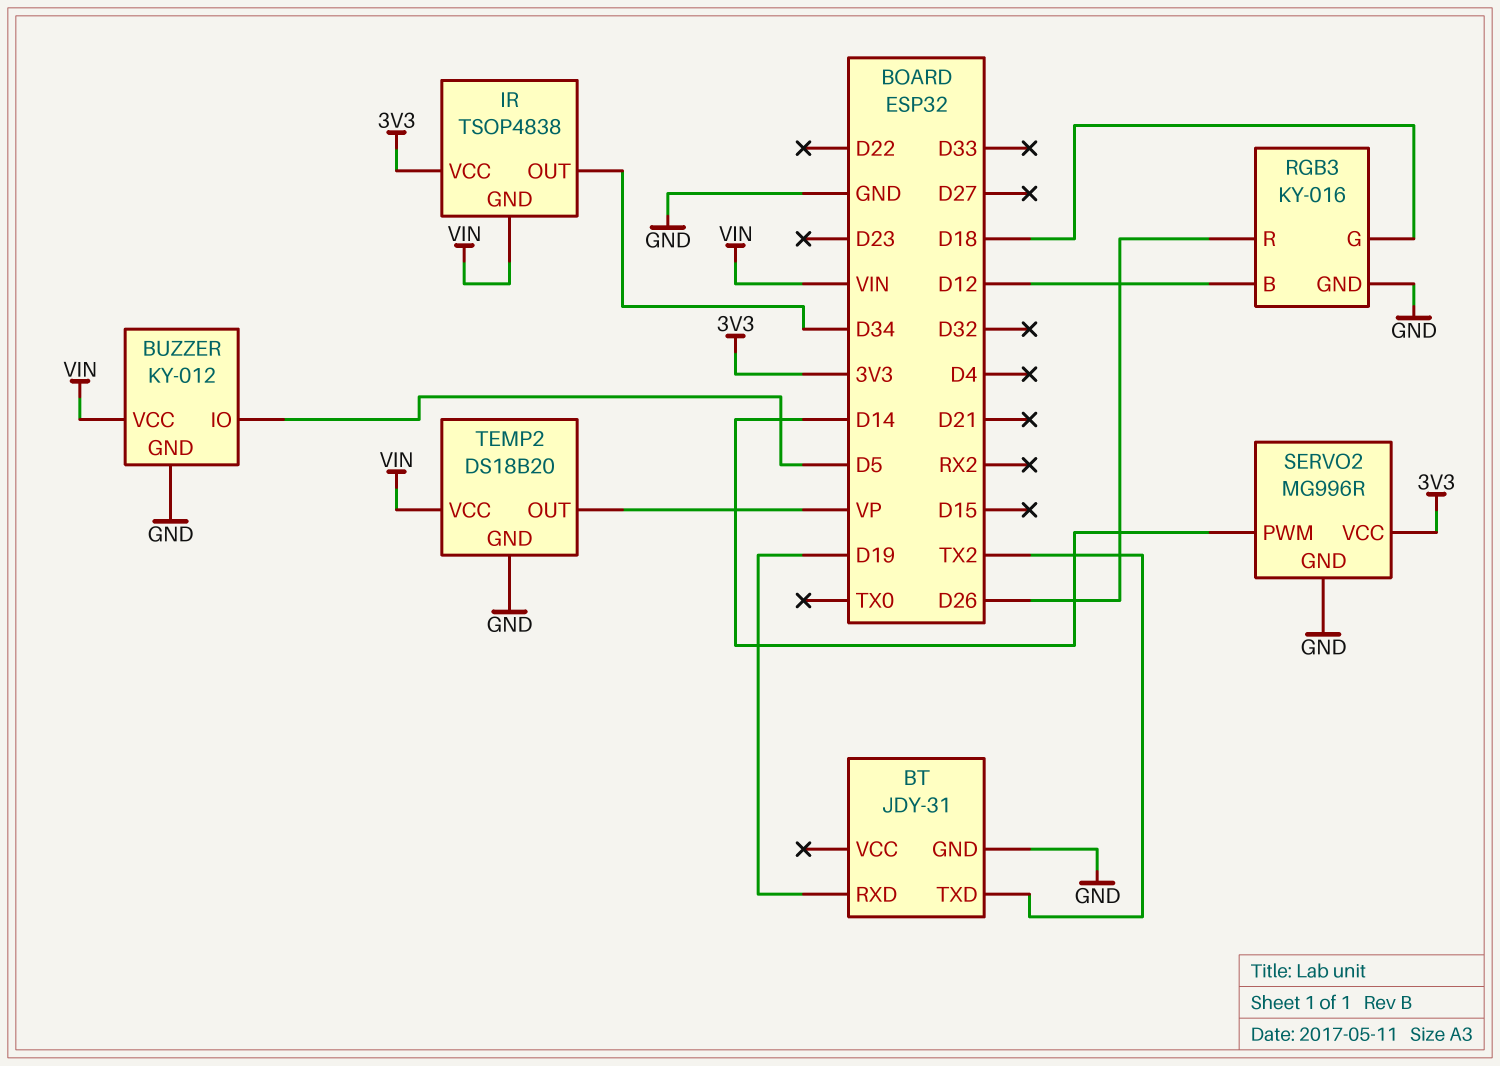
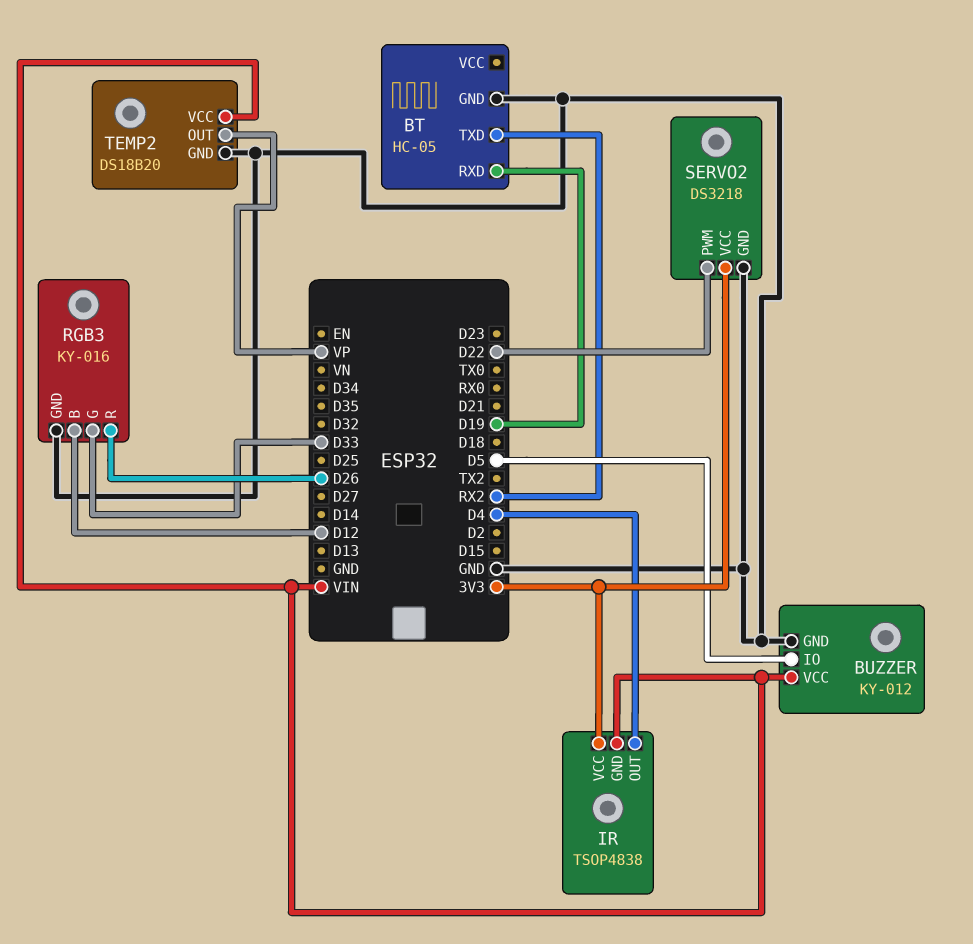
BT: JDY-31 -> HC-05
BT pin TXD: TX2 -> RX2
IR pin OUT: D34 -> D4
RGB3 pin G: D18 -> D33
SERVO2: MG996R -> DS3218
SERVO2 pin PWM: D14 -> D22

